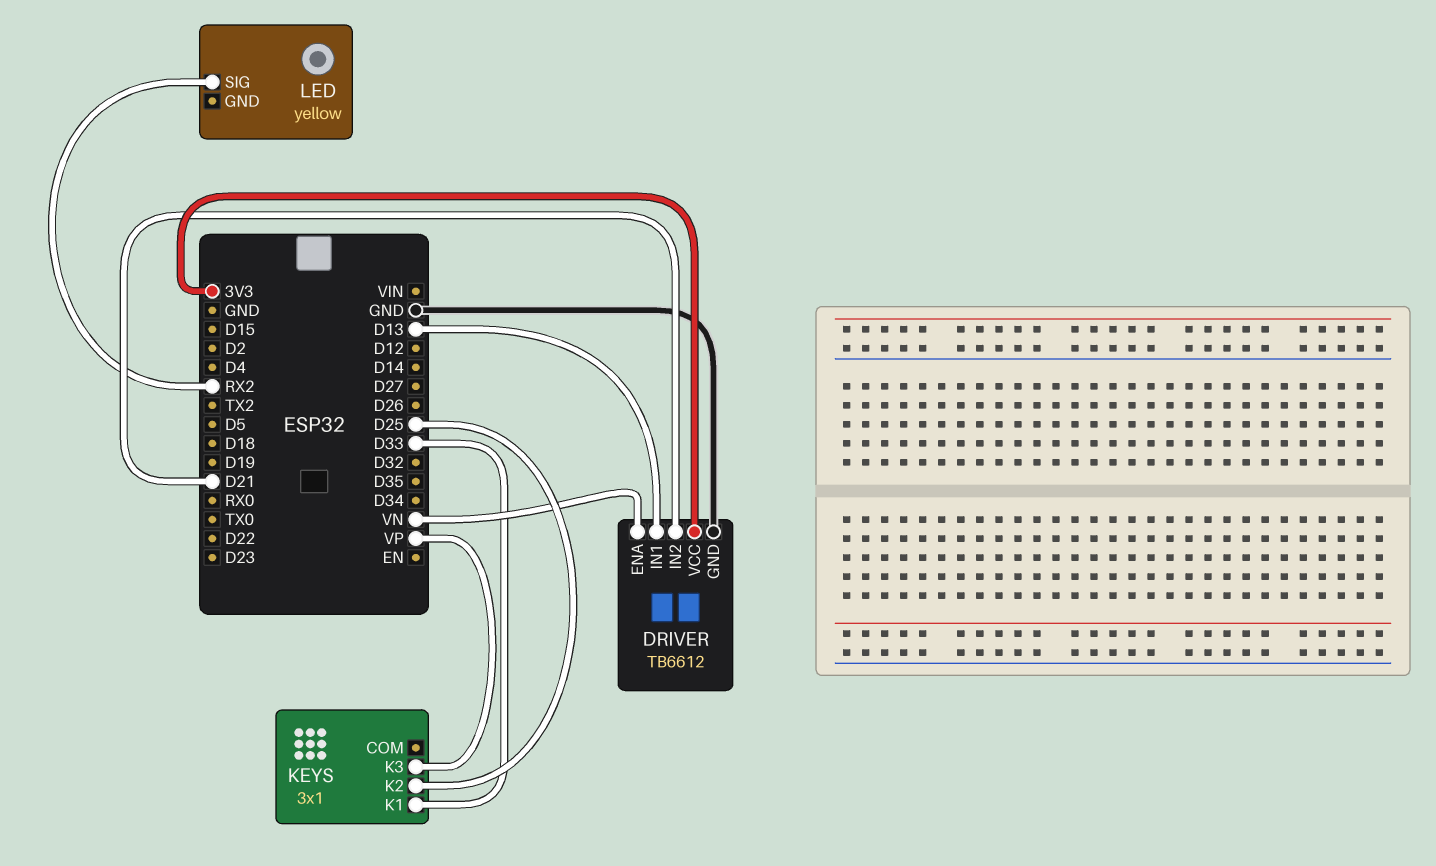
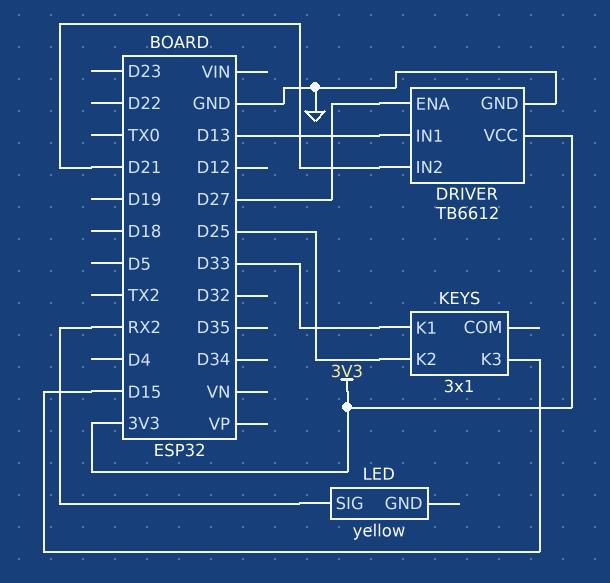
DRIVER pin ENA: VN -> D27
KEYS pin K3: VP -> D15

